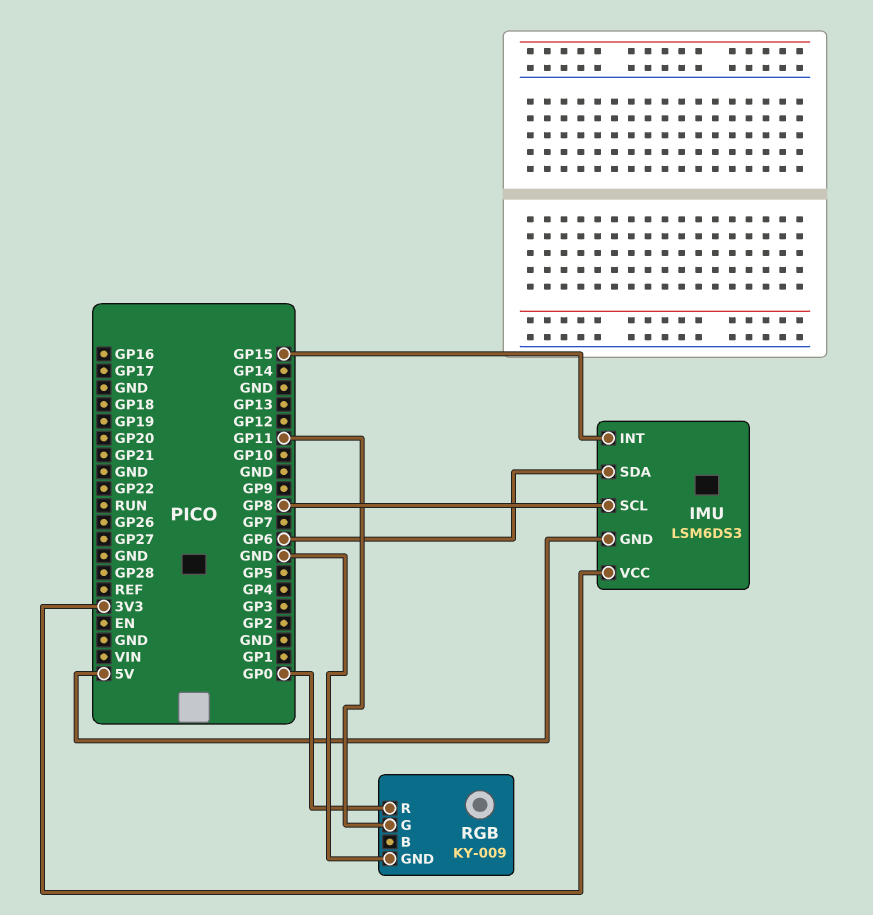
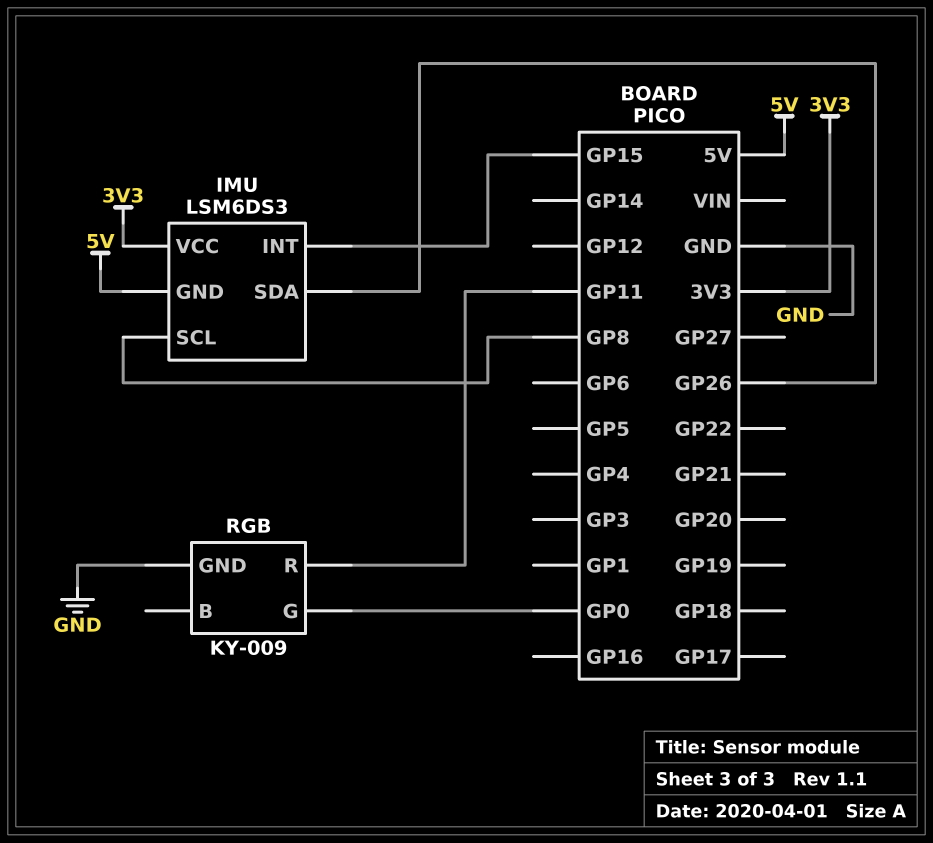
IMU pin SDA: GP6 -> GP26
RGB pin G: GP11 -> GP0
RGB pin R: GP0 -> GP11

